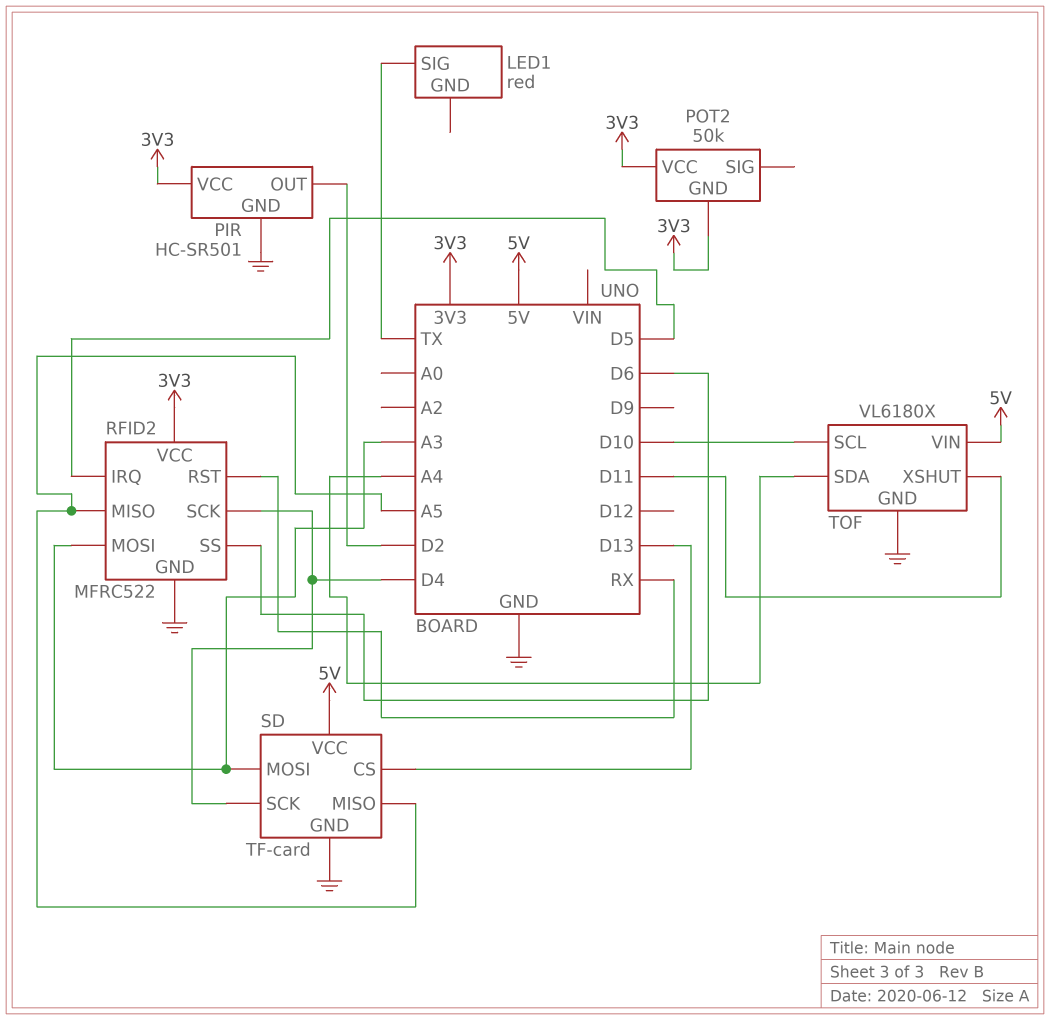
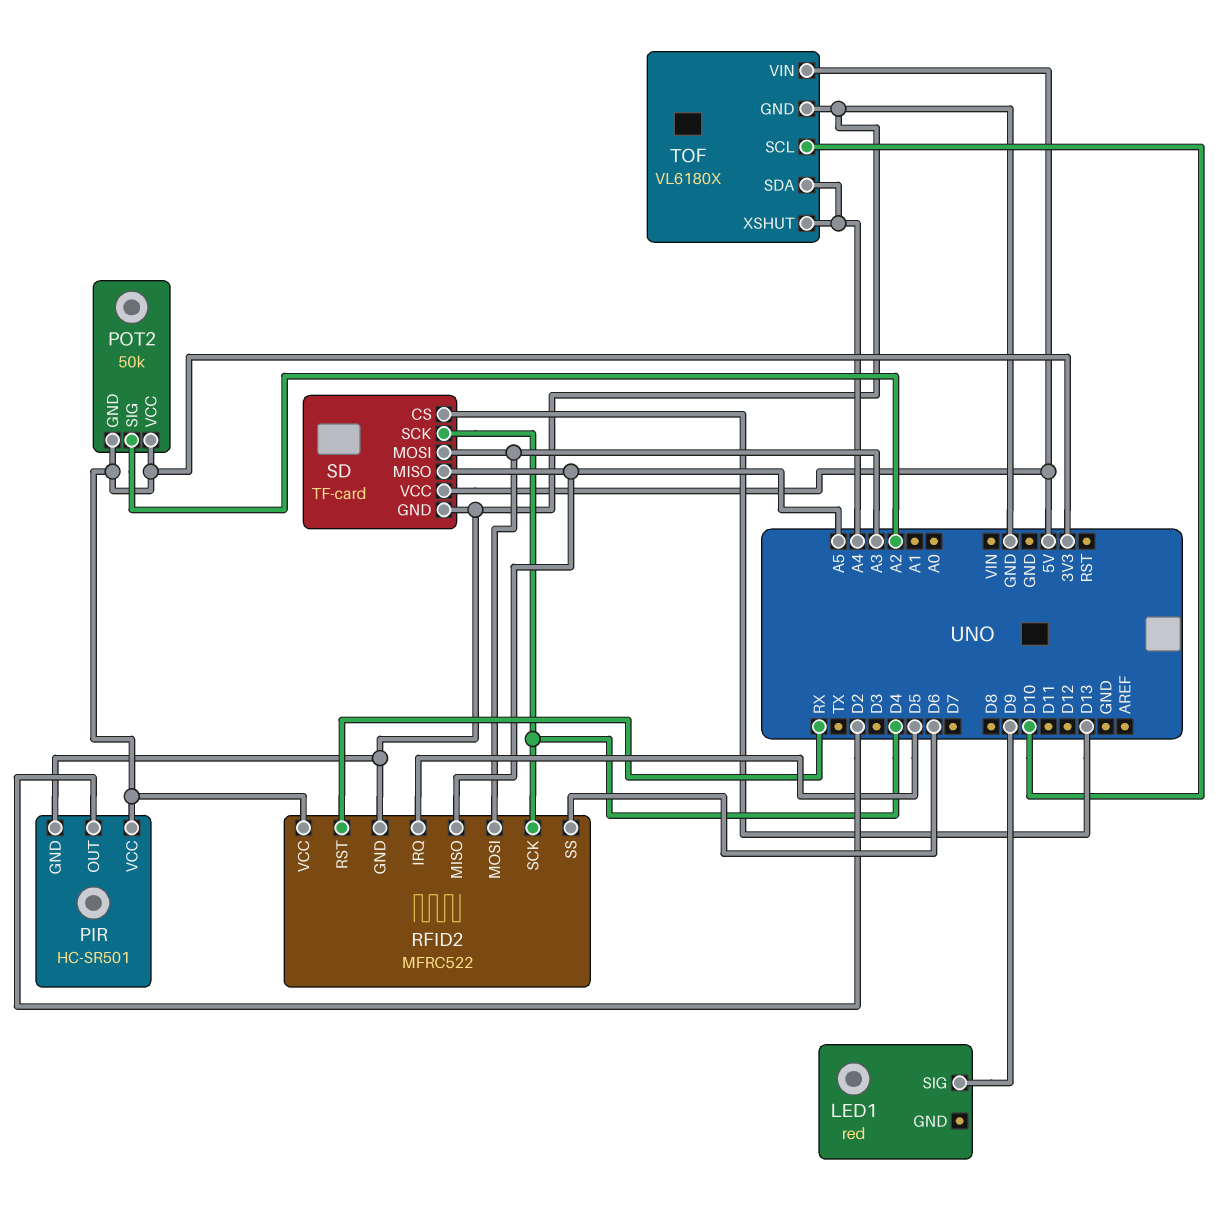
LED1 pin SIG: TX -> D9
POT2 pin SIG: none -> A2
TOF pin XSHUT: D11 -> A4

